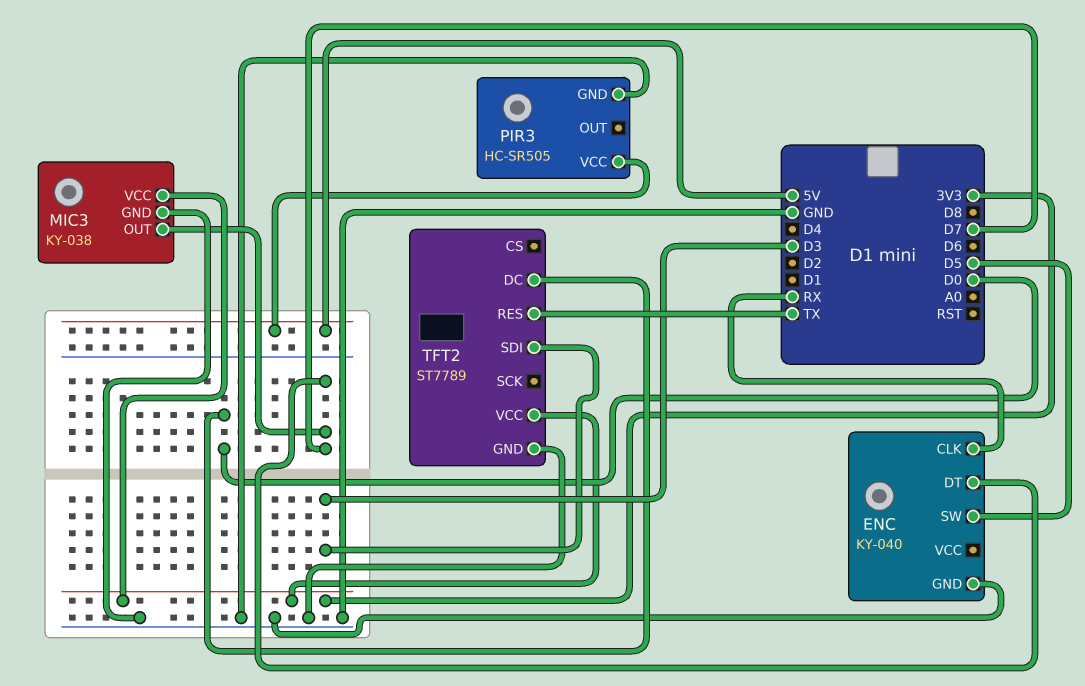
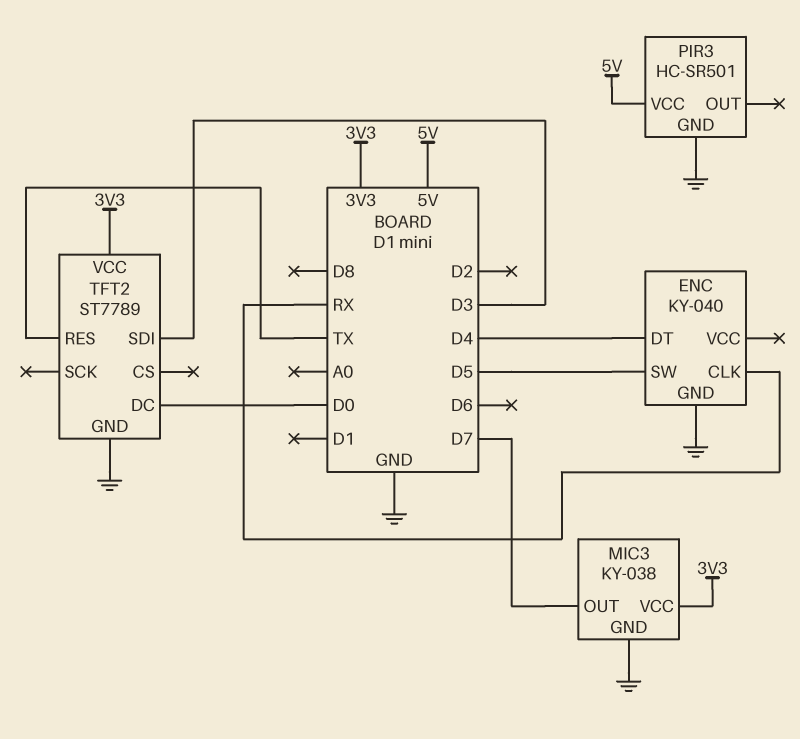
ENC pin DT: D7 -> D4
PIR3: HC-SR505 -> HC-SR501

